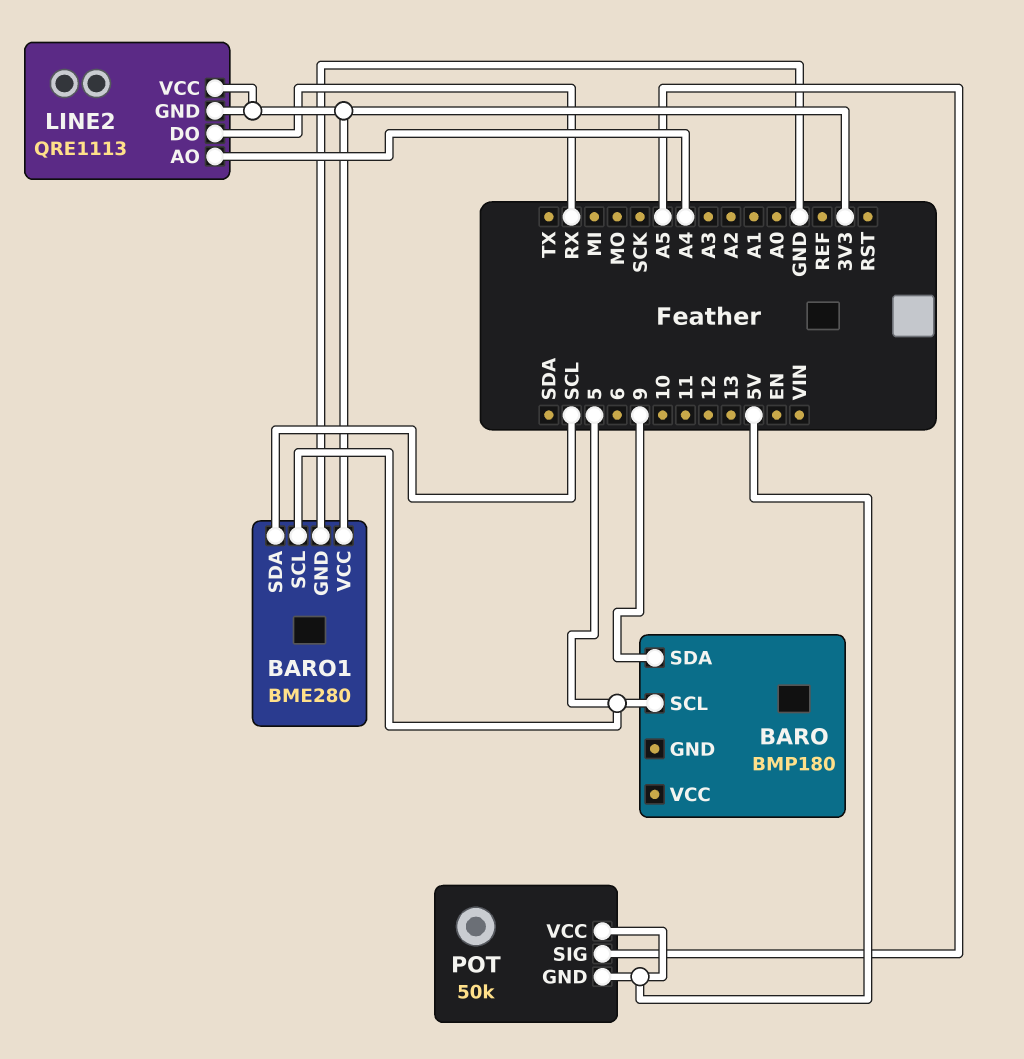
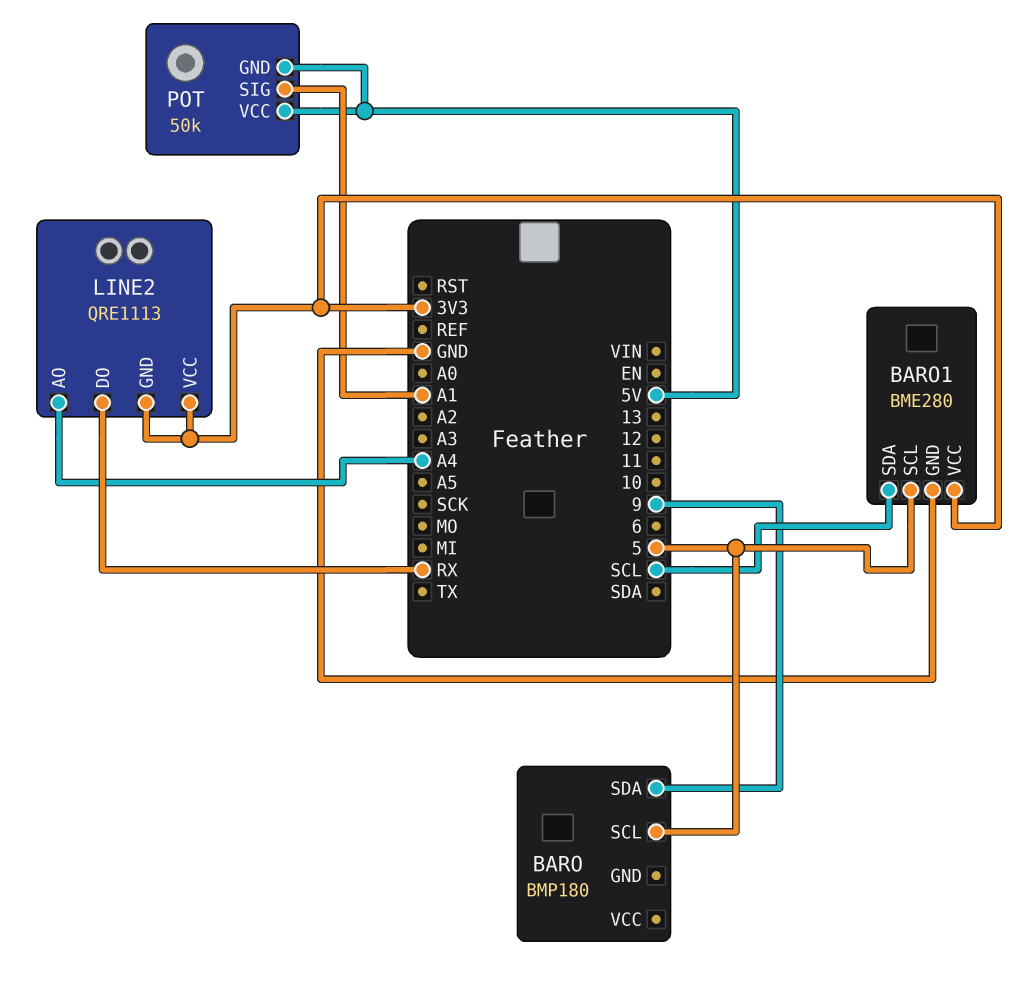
POT pin SIG: A5 -> A1

